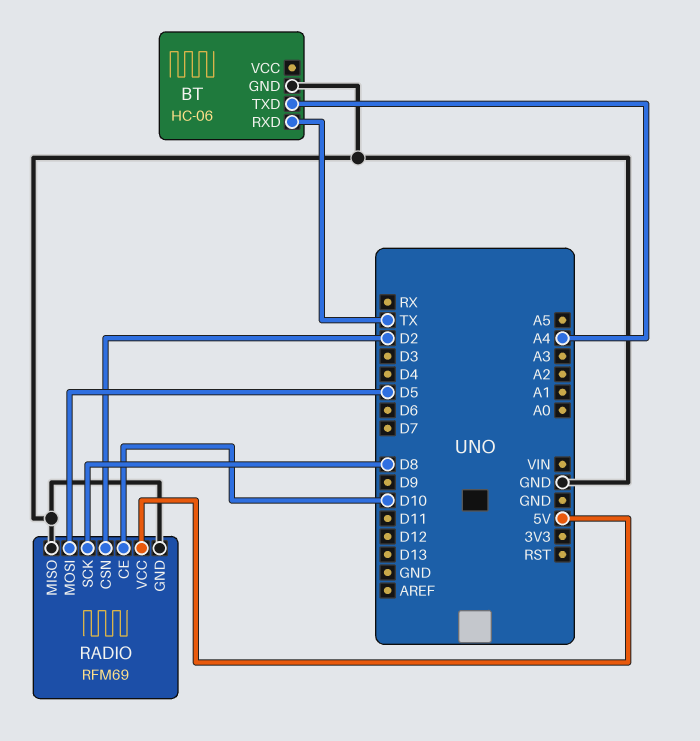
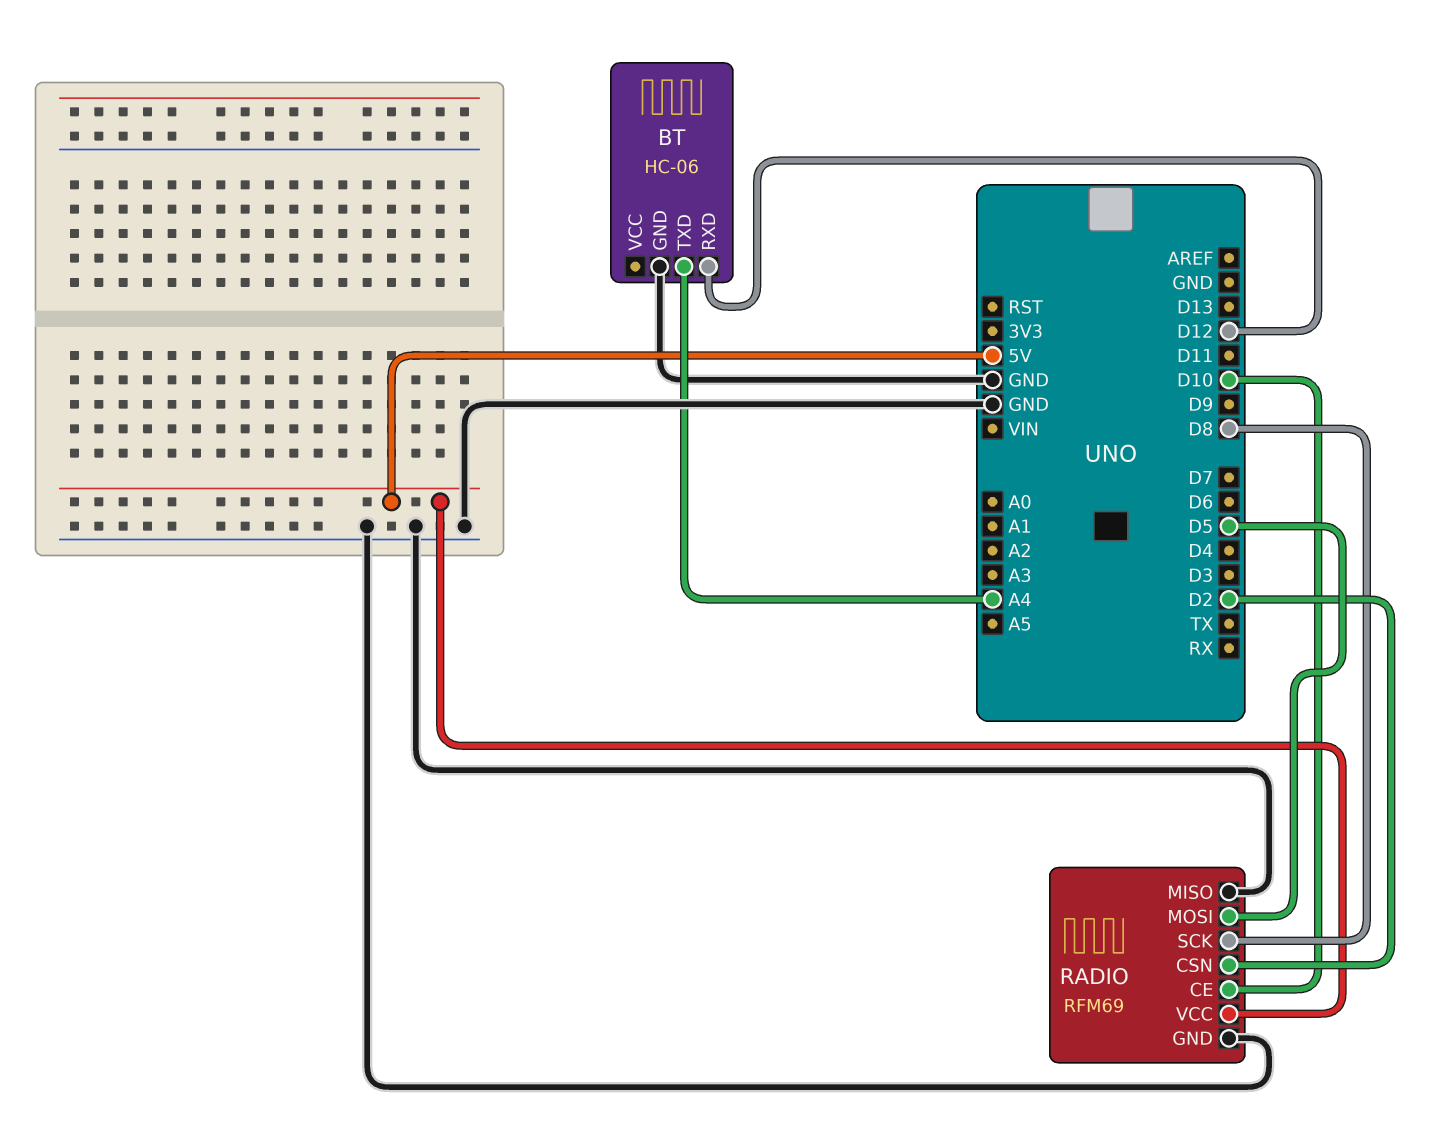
BT pin RXD: TX -> D12

